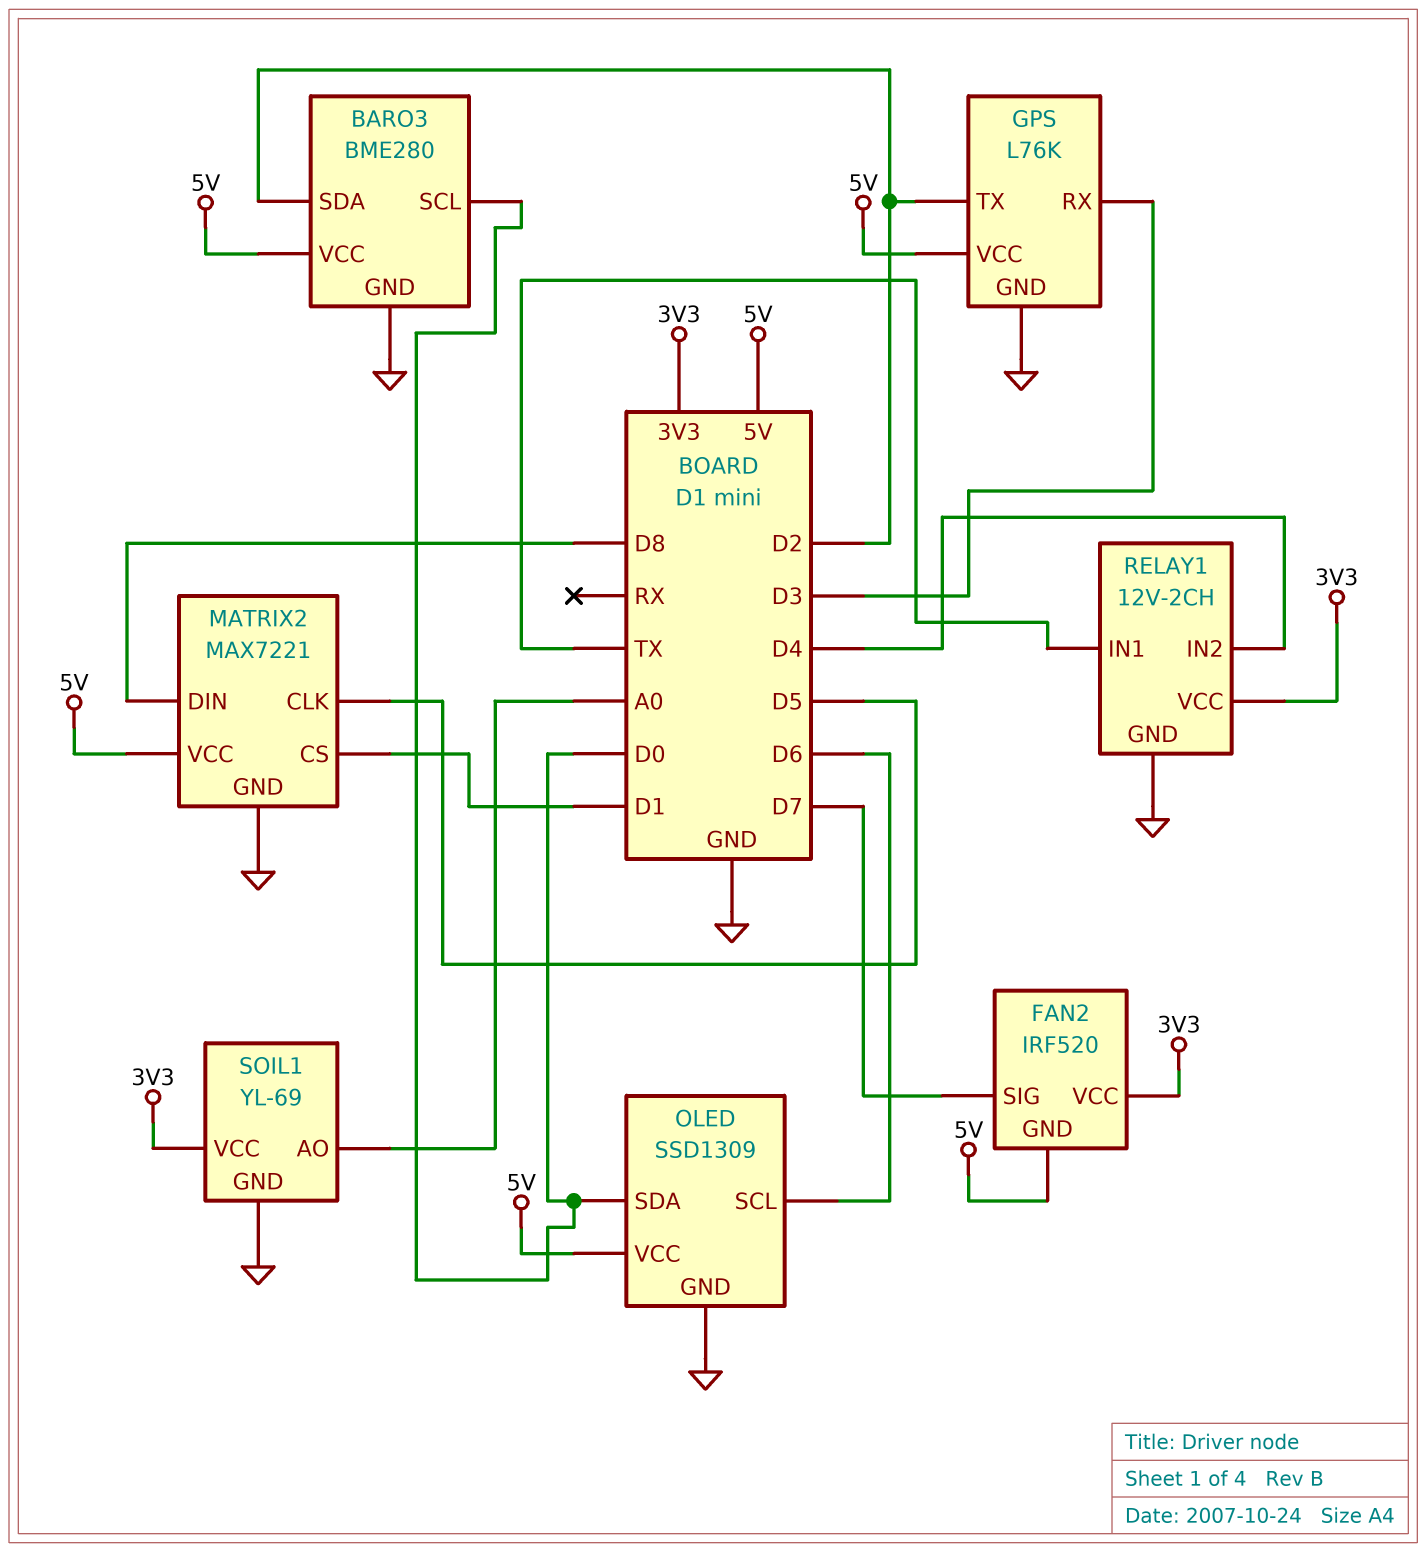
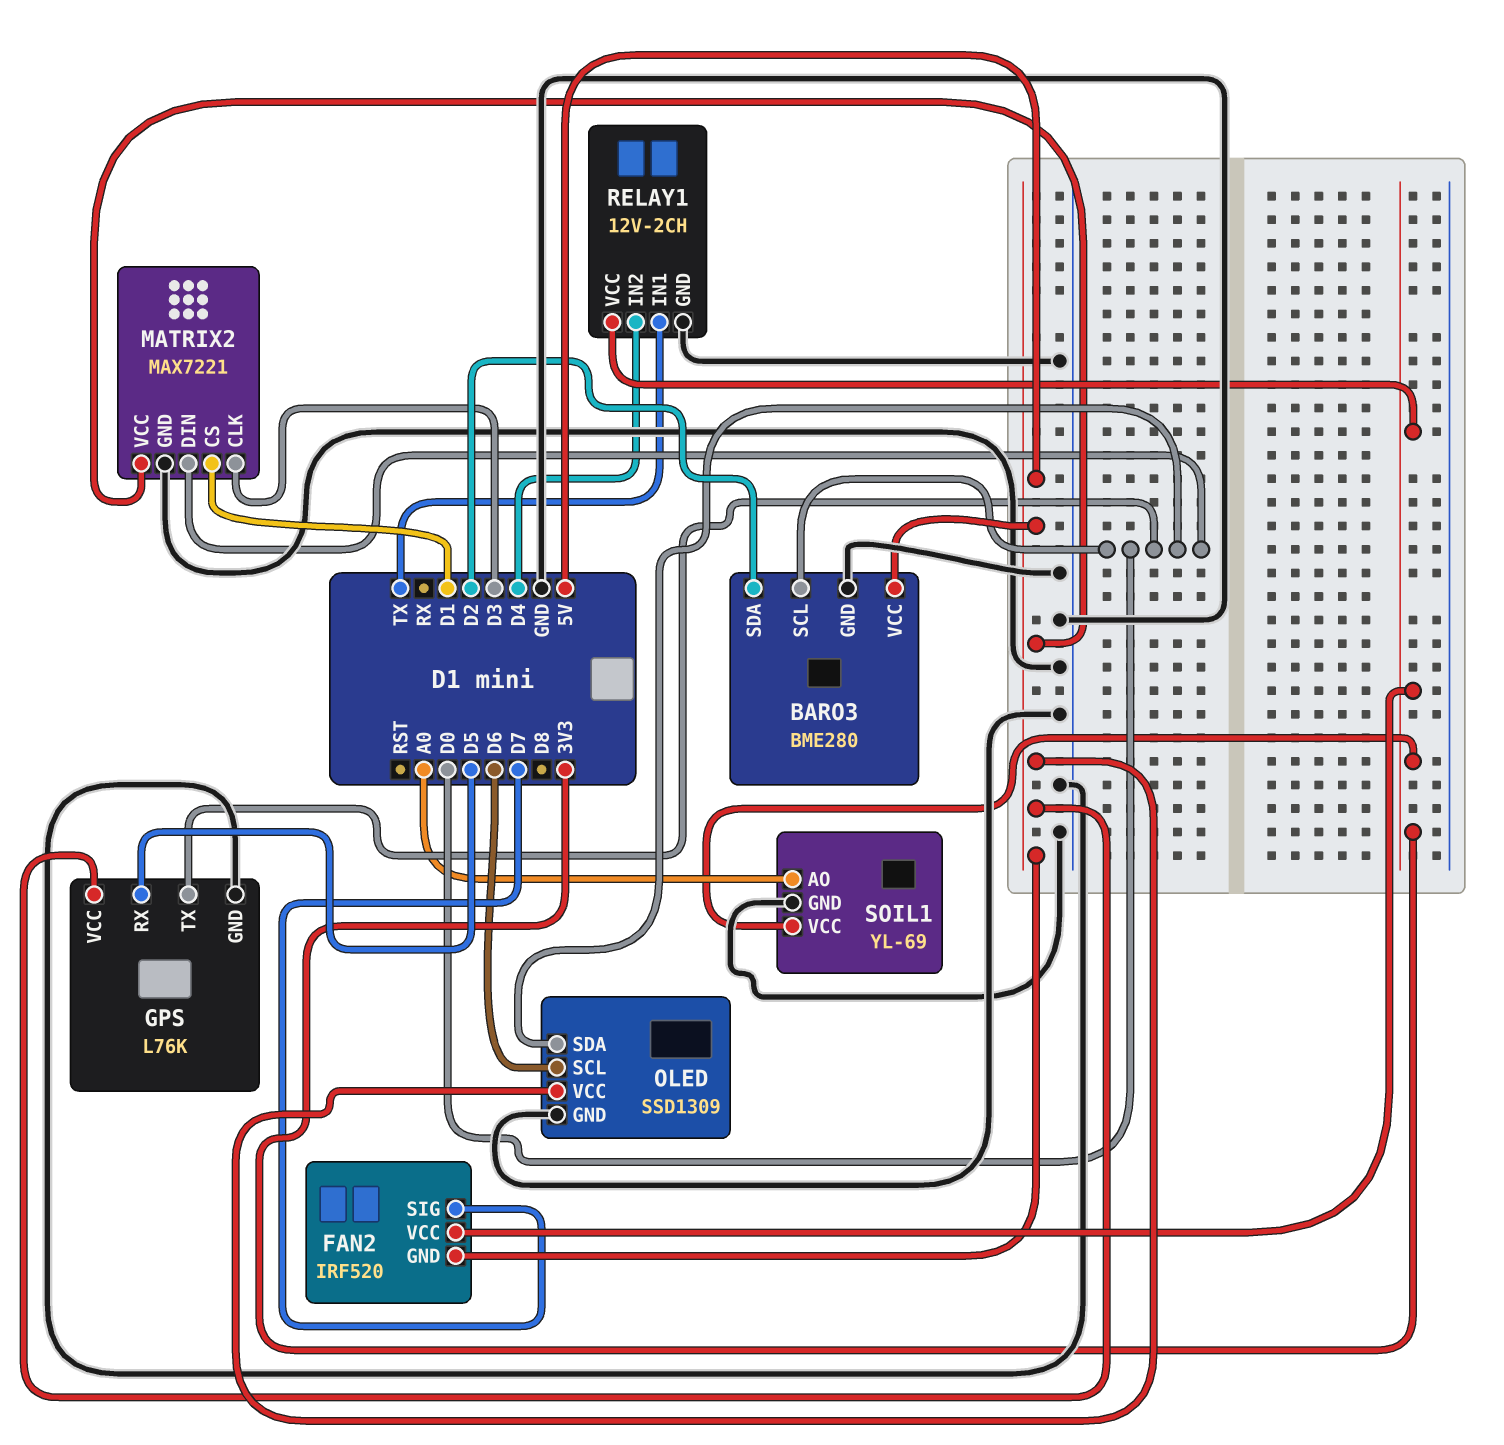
GPS pin RX: D3 -> D5
GPS pin TX: D2 -> D0
MATRIX2 pin CLK: D5 -> D3
MATRIX2 pin DIN: D8 -> D0

